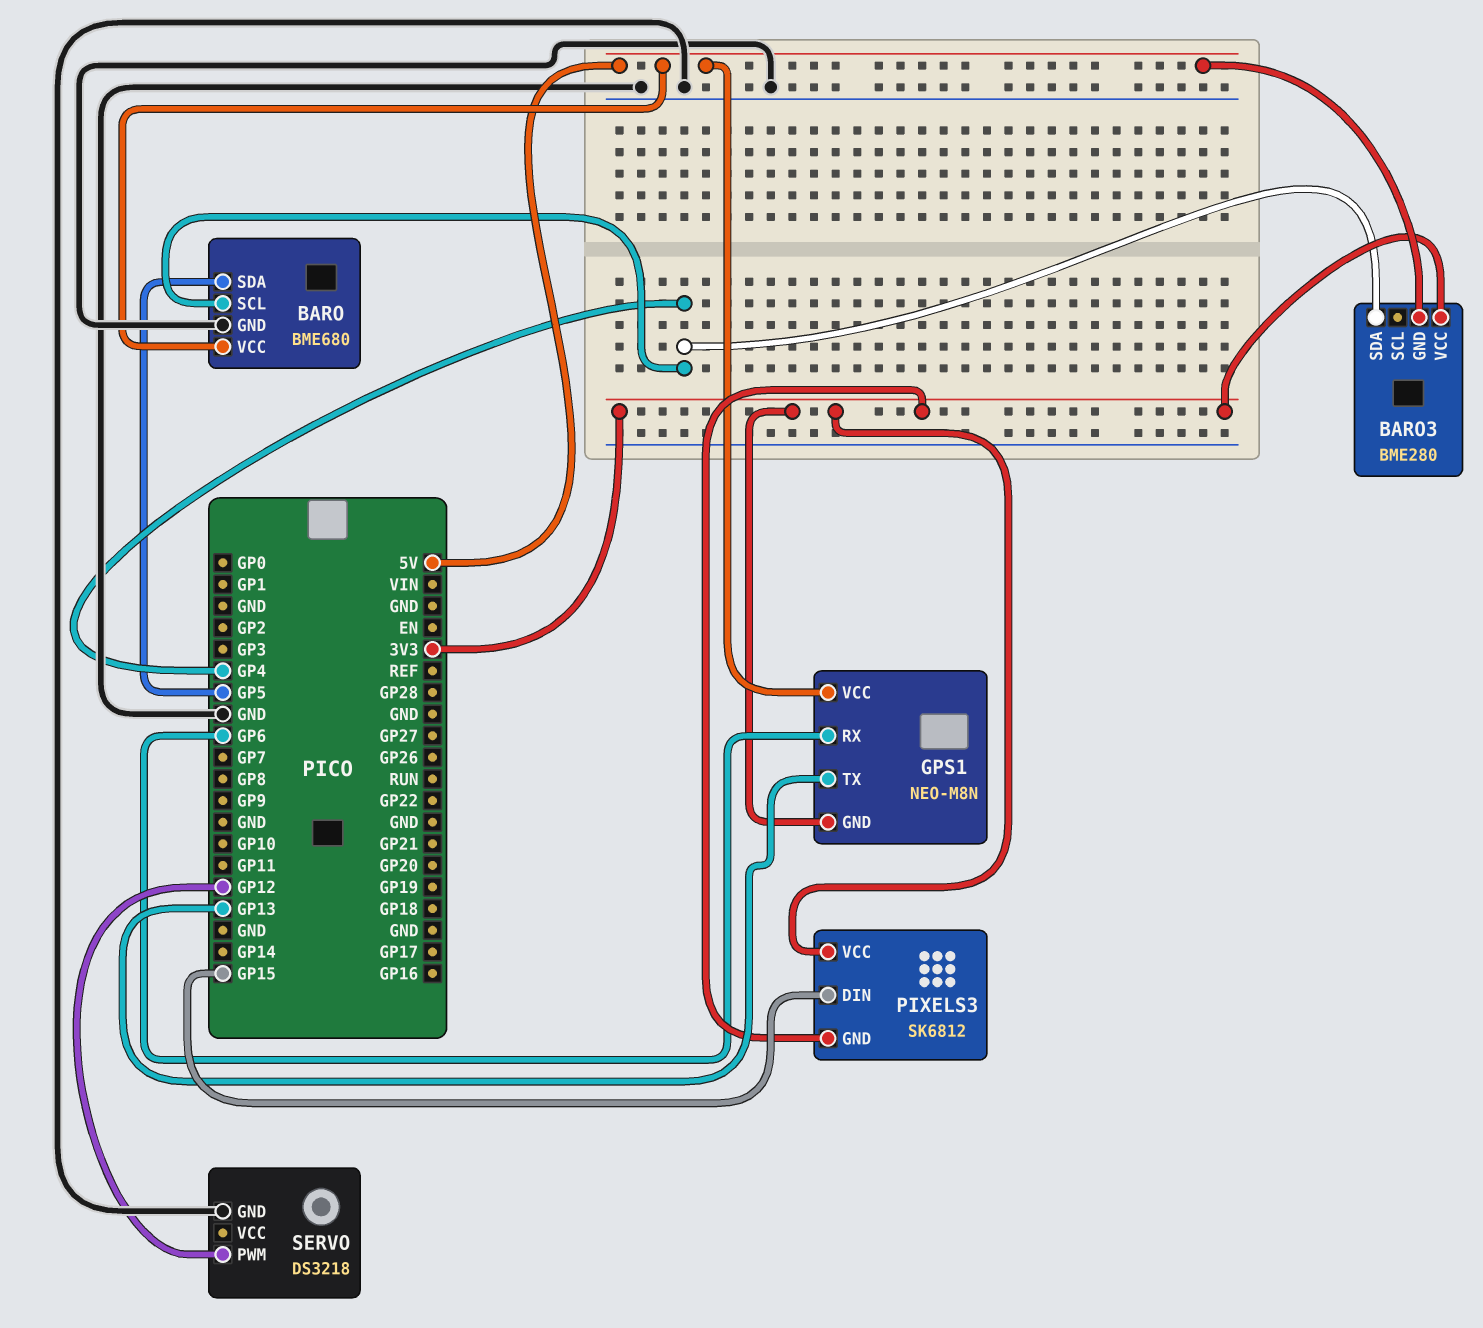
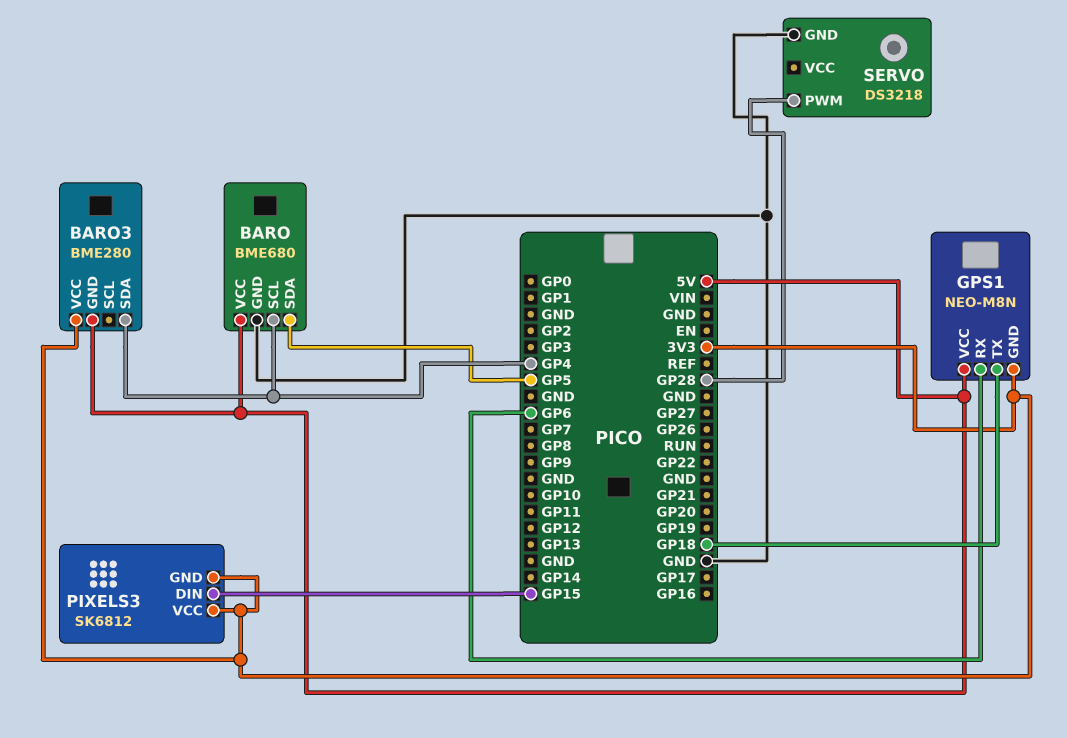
GPS1 pin TX: GP13 -> GP18
SERVO pin PWM: GP12 -> GP28

